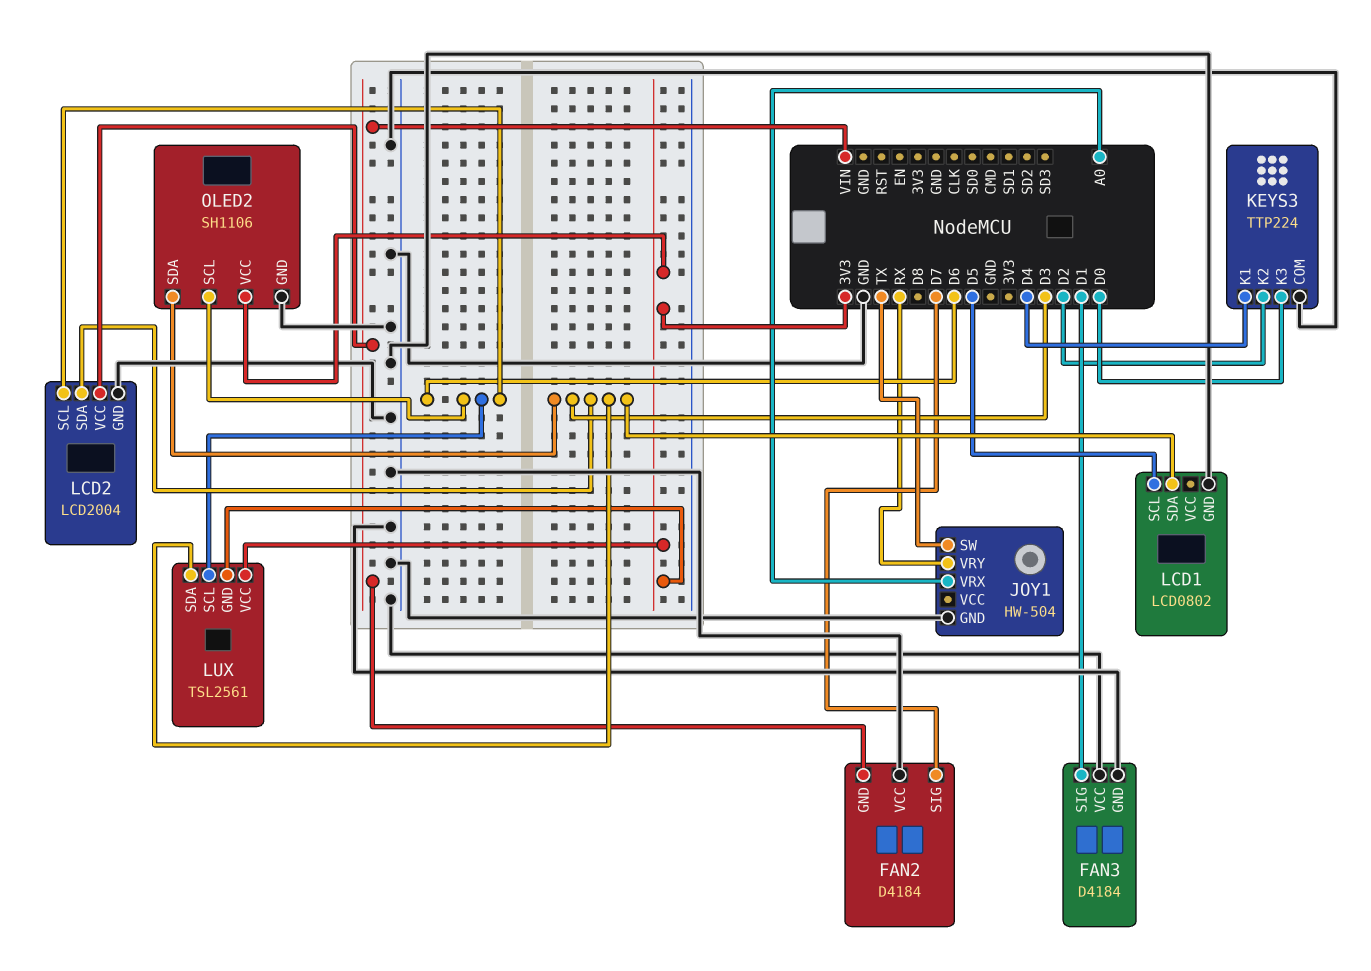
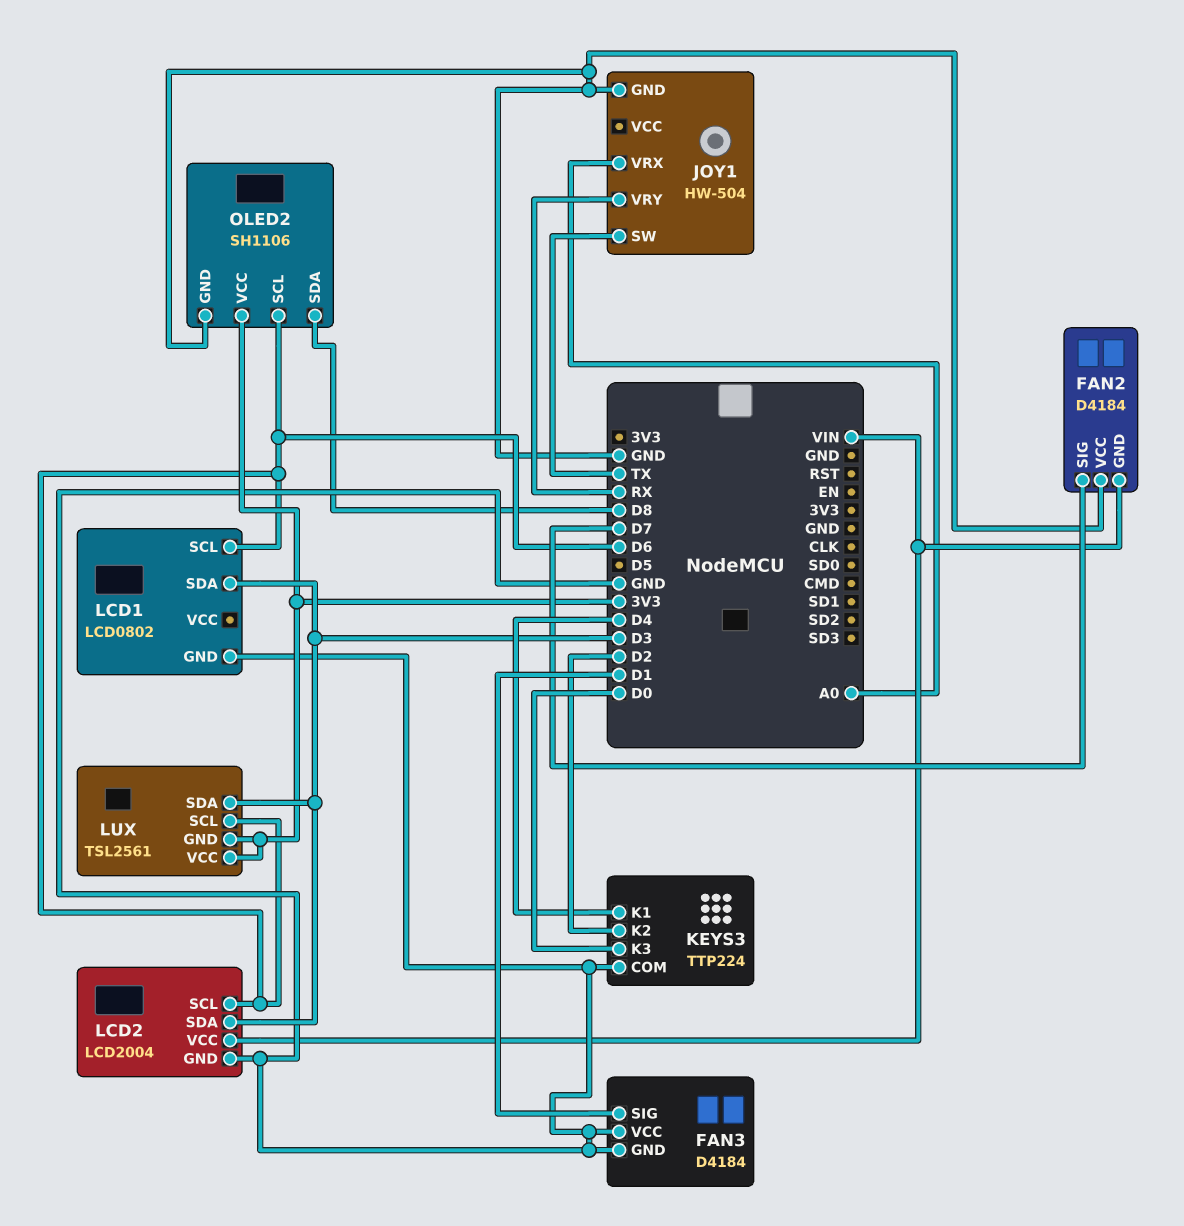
LCD1 pin SCL: D5 -> D6
OLED2 pin SDA: D3 -> D8

